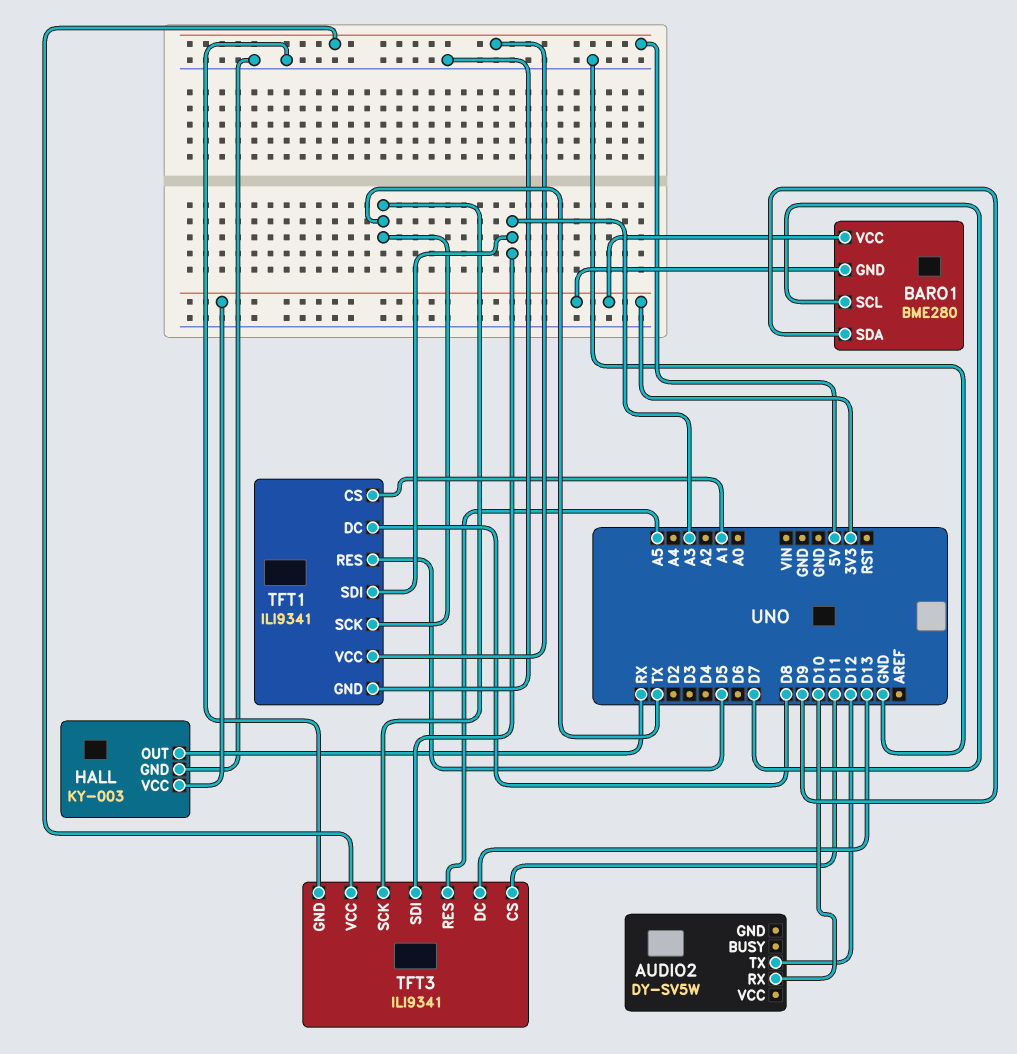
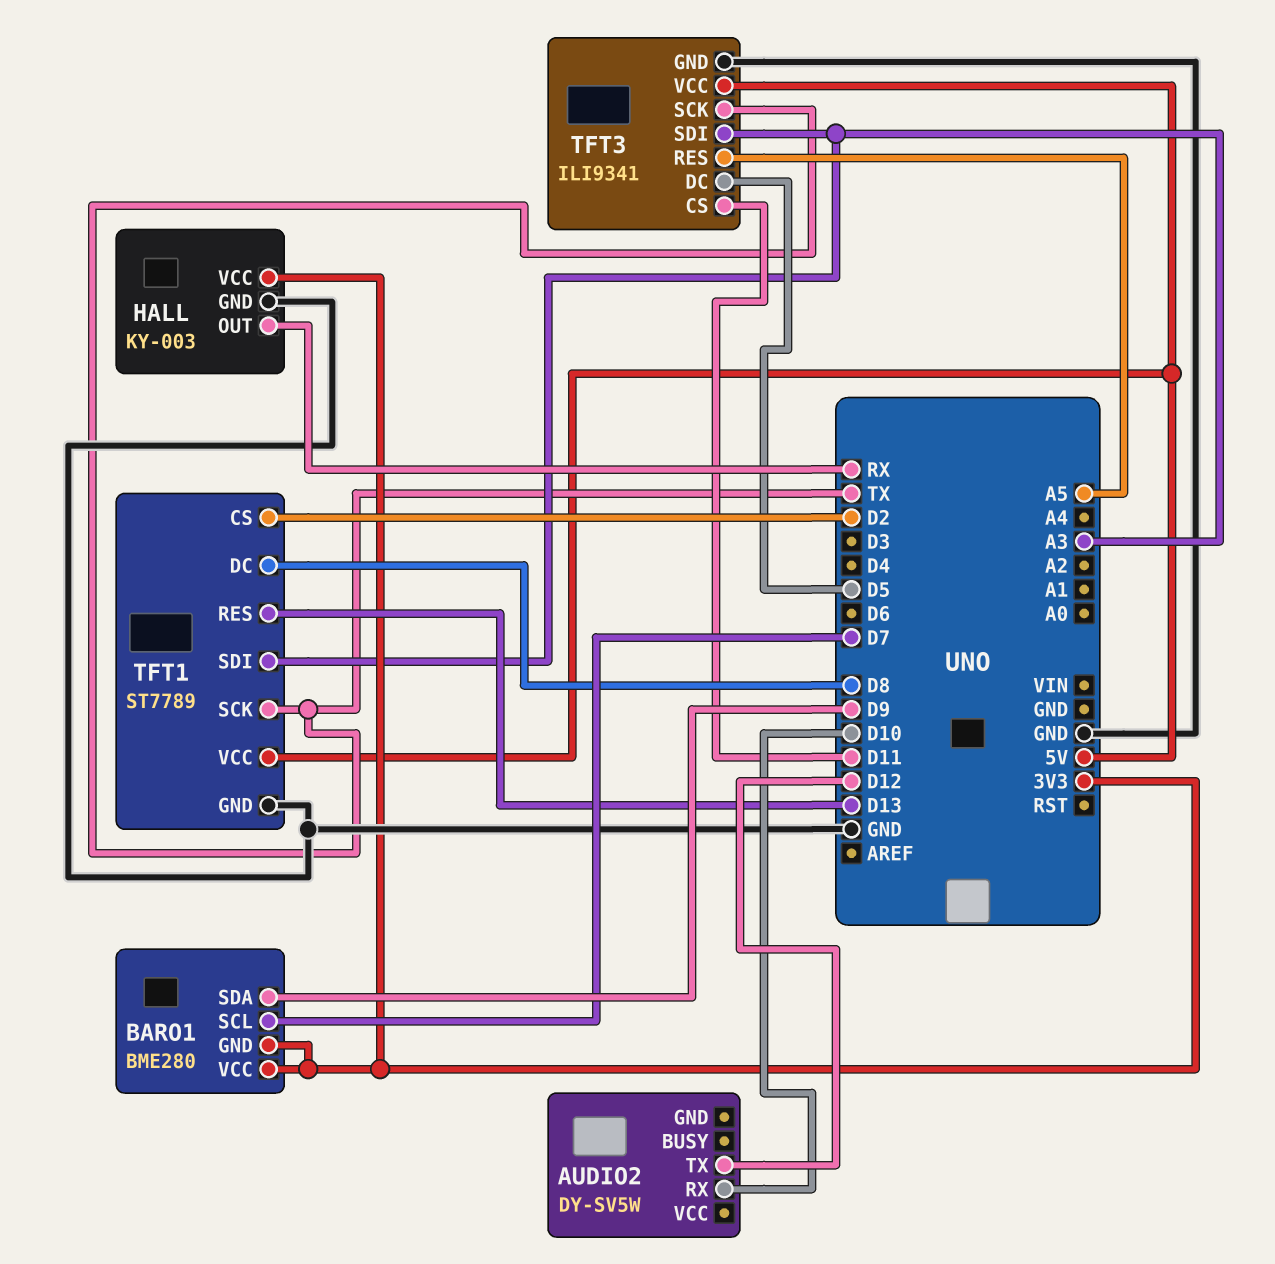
TFT1: ILI9341 -> ST7789
TFT1 pin CS: A1 -> D2
TFT1 pin RES: D5 -> D13
TFT3 pin DC: D13 -> D5

